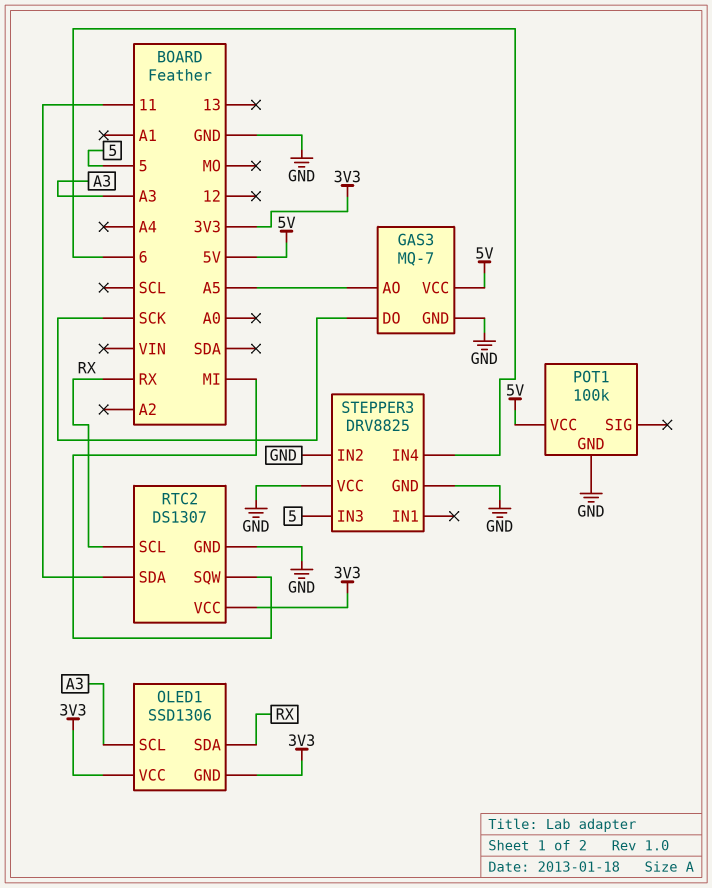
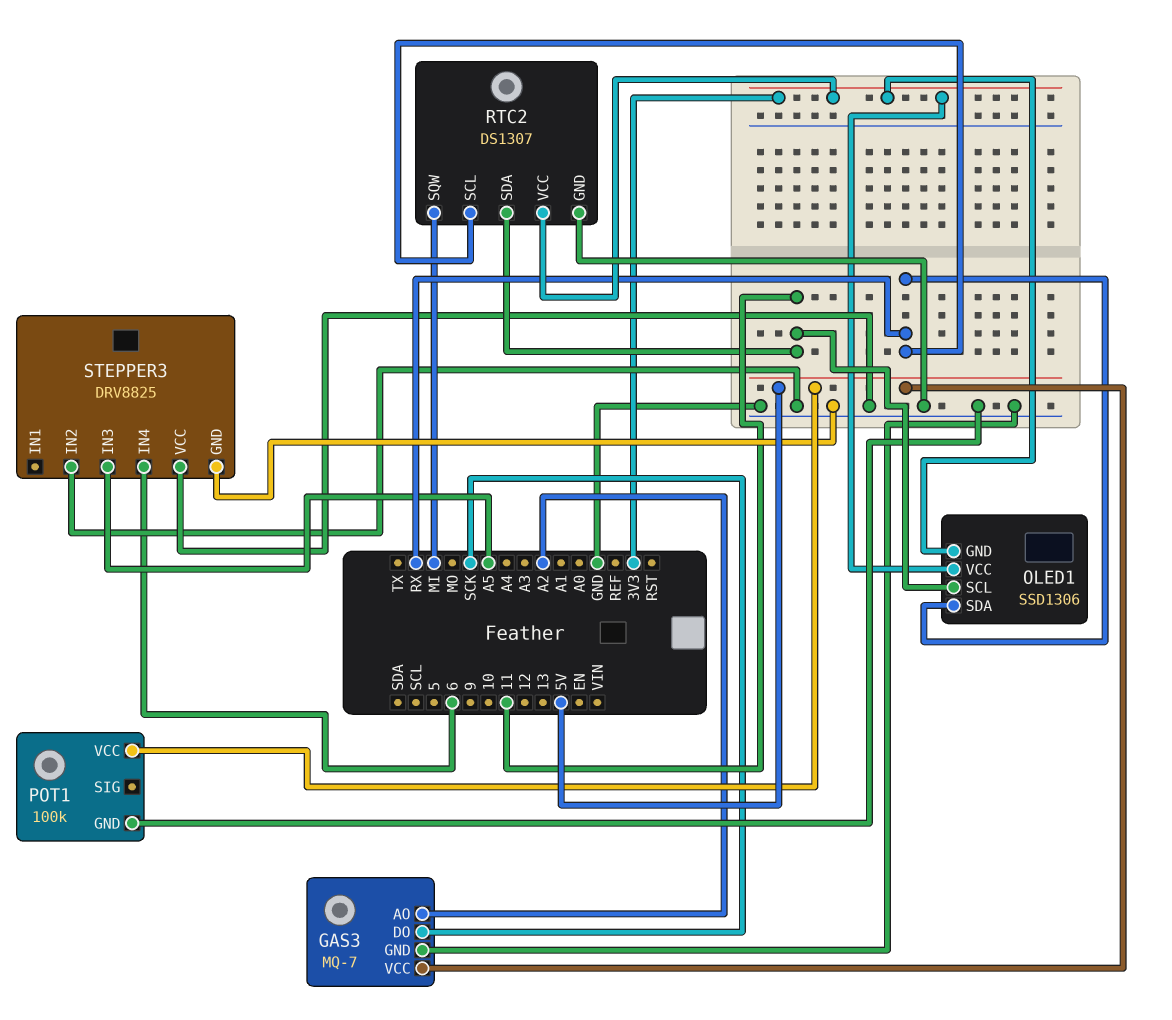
GAS3 pin AO: A5 -> A2
OLED1 pin SCL: A3 -> 11
STEPPER3 pin IN3: 5 -> A5

